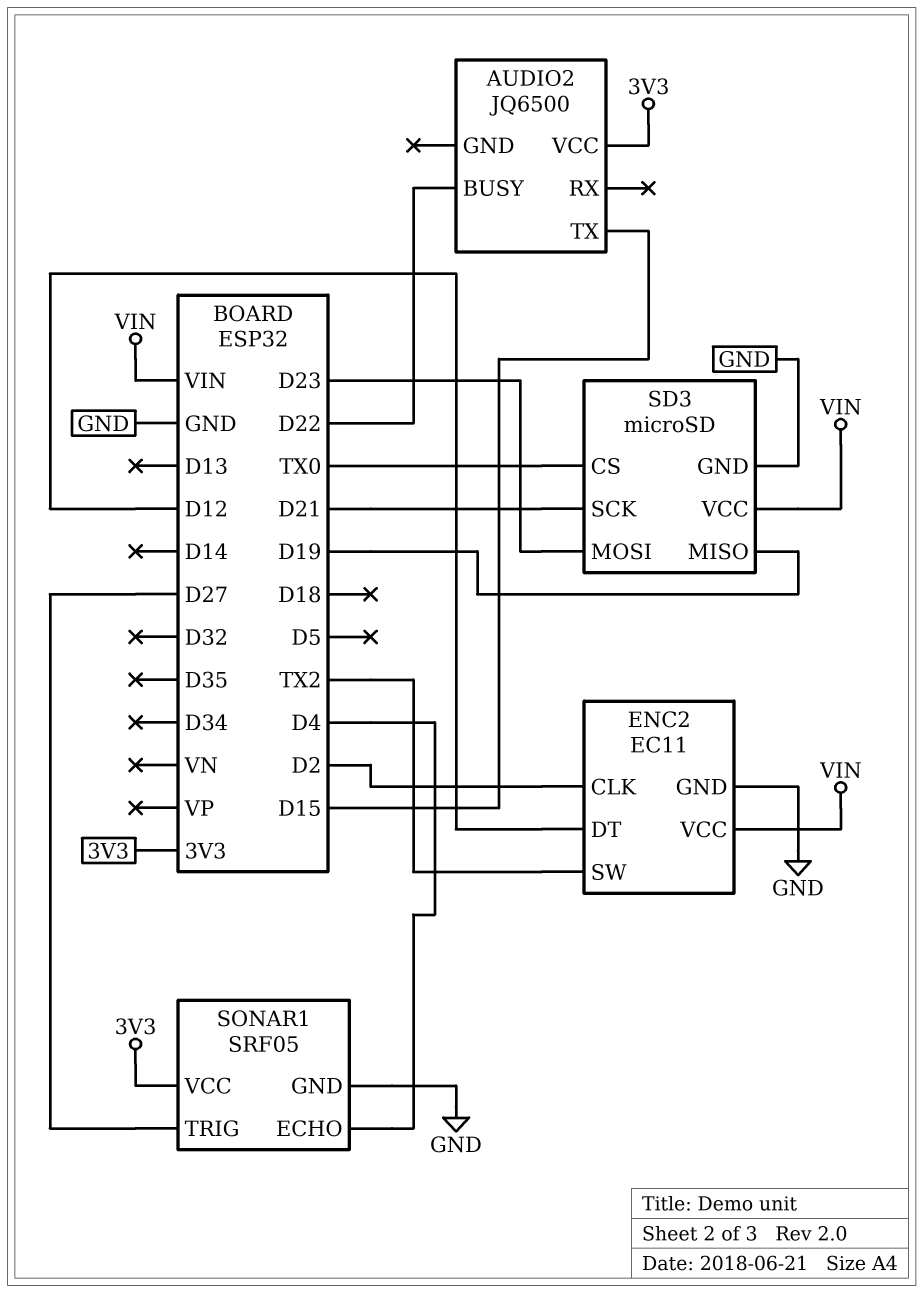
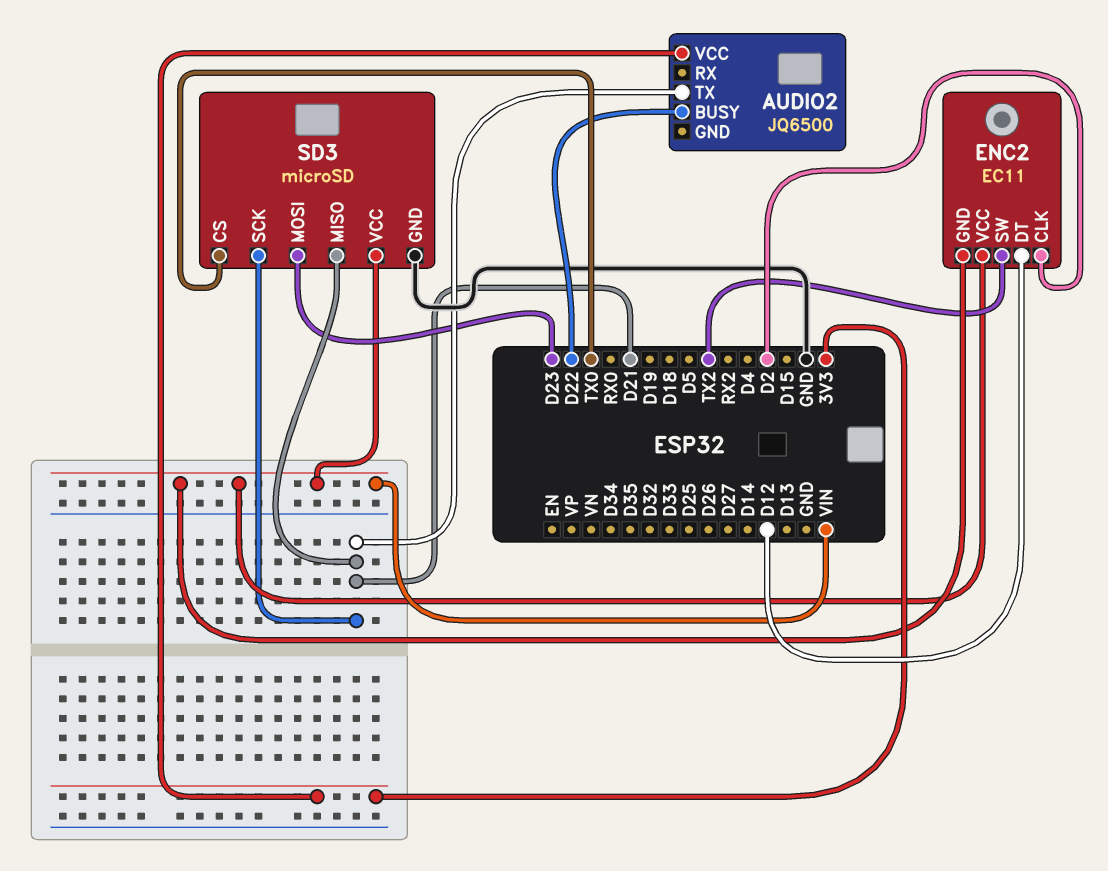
AUDIO2 pin TX: D15 -> D21
ENC2 pin GND: GND -> VIN
SD3 pin MISO: D19 -> D21
SONAR1: SRF05 -> none
SONAR1 pin ECHO: D4 -> none
SONAR1 pin GND: GND -> none
SONAR1 pin TRIG: D27 -> none
SONAR1 pin VCC: 3V3 -> none

